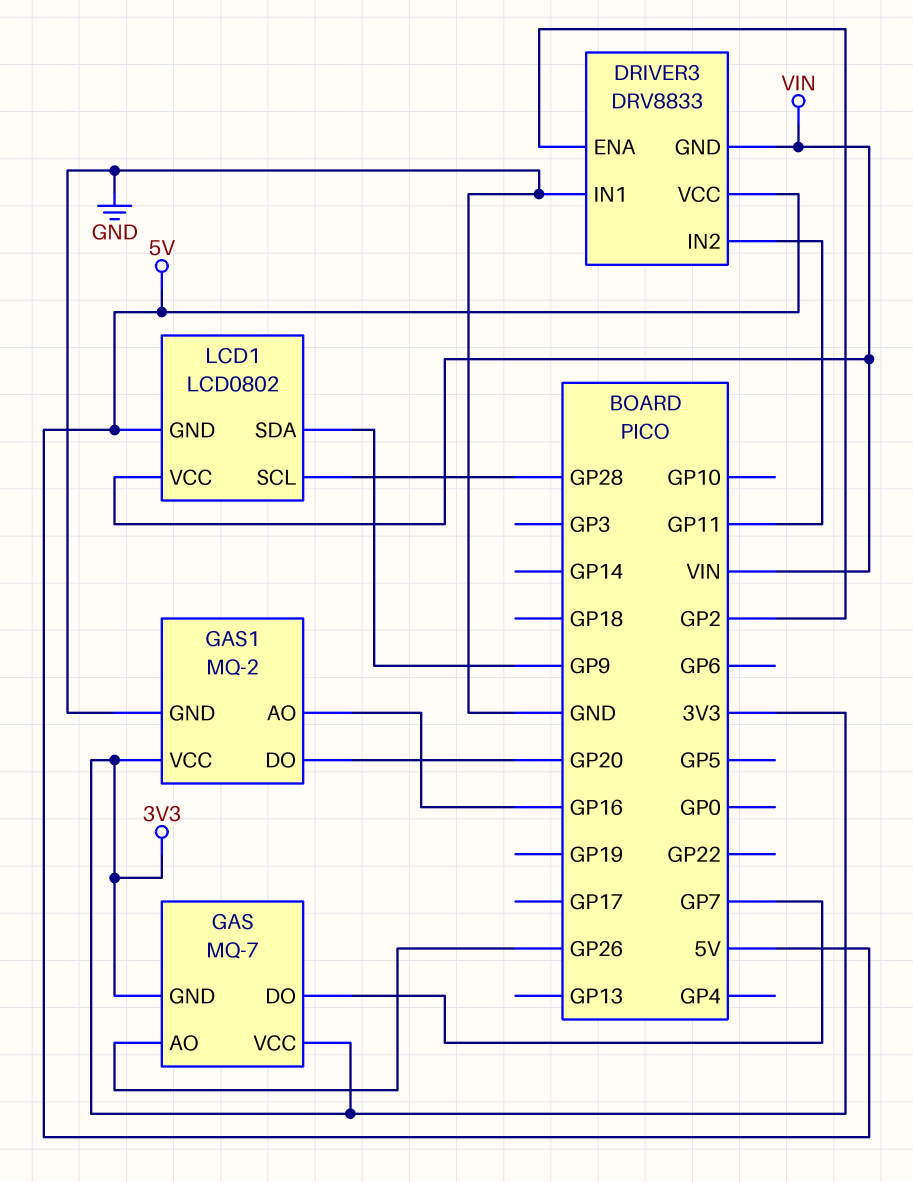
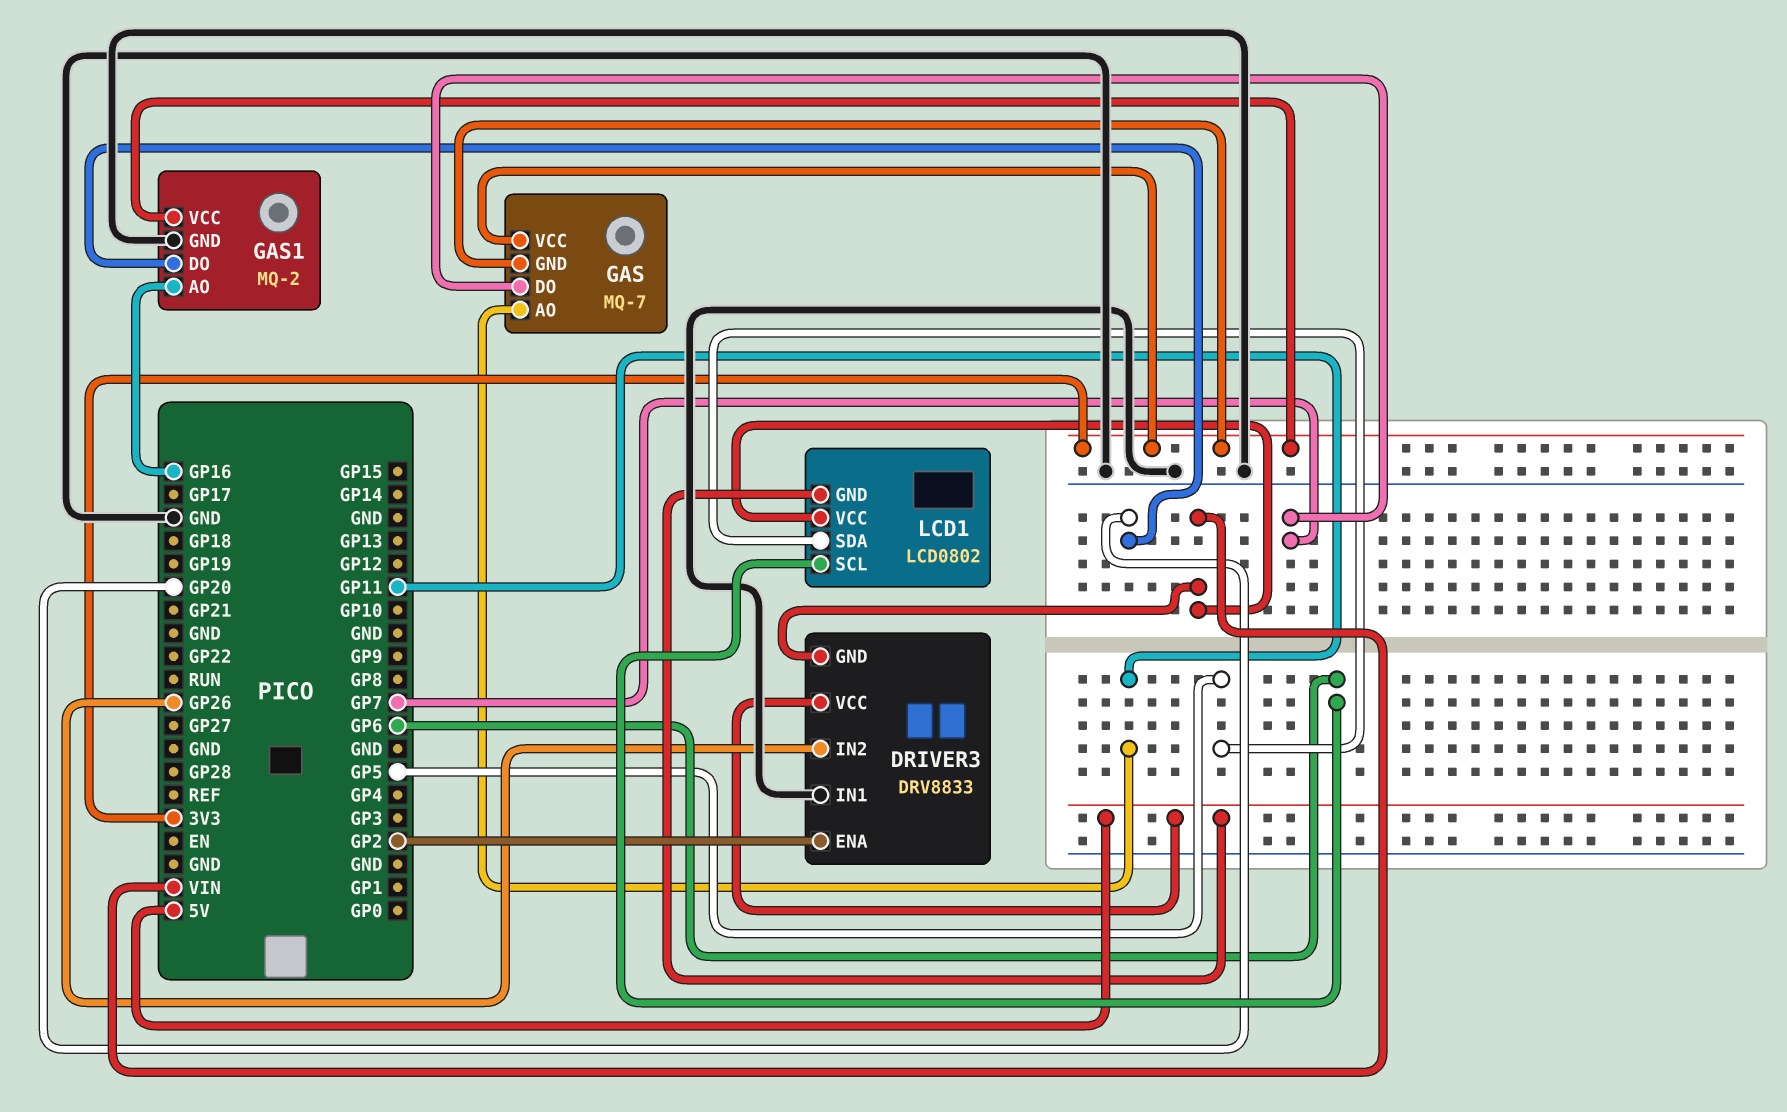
DRIVER3 pin IN2: GP11 -> GP26
GAS pin AO: GP26 -> GP11
LCD1 pin SCL: GP28 -> GP6
LCD1 pin SDA: GP9 -> GP5

